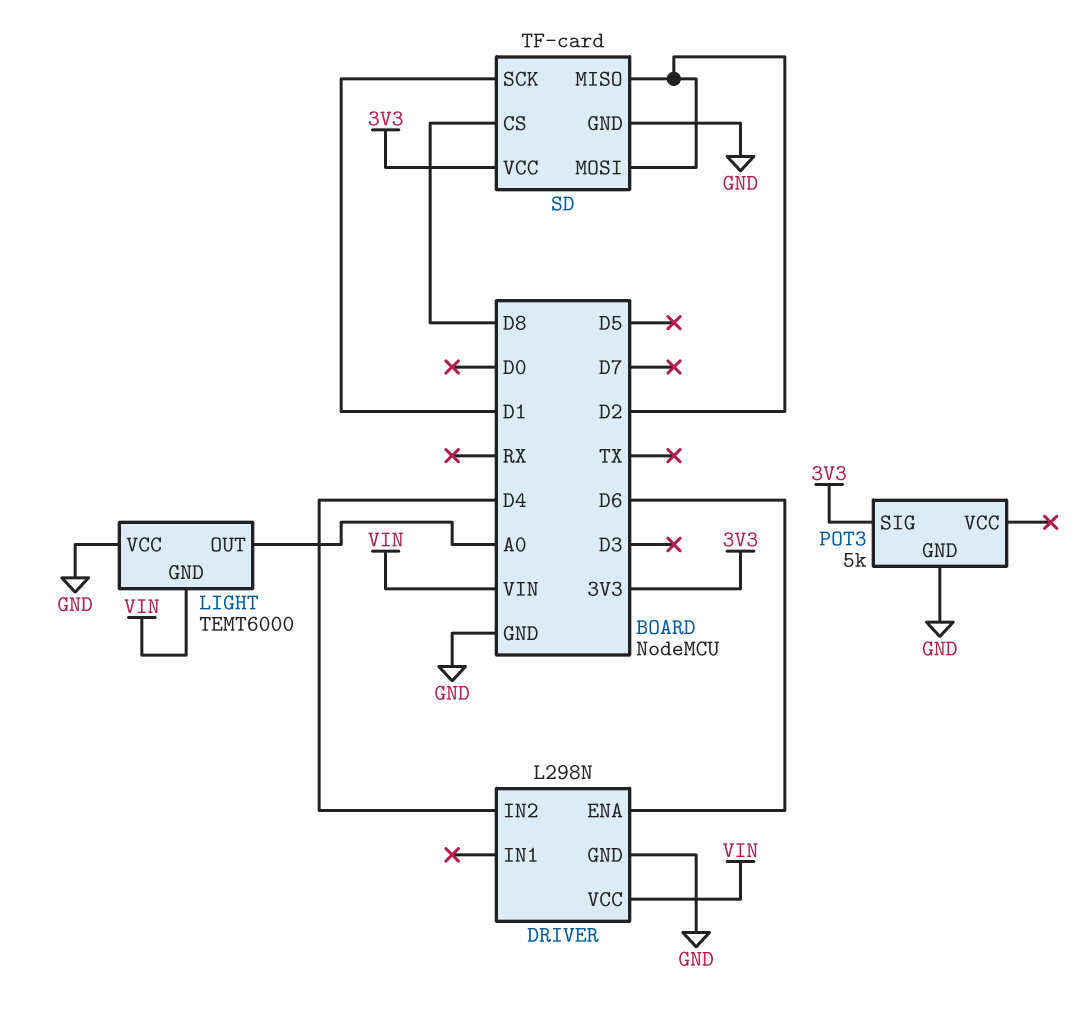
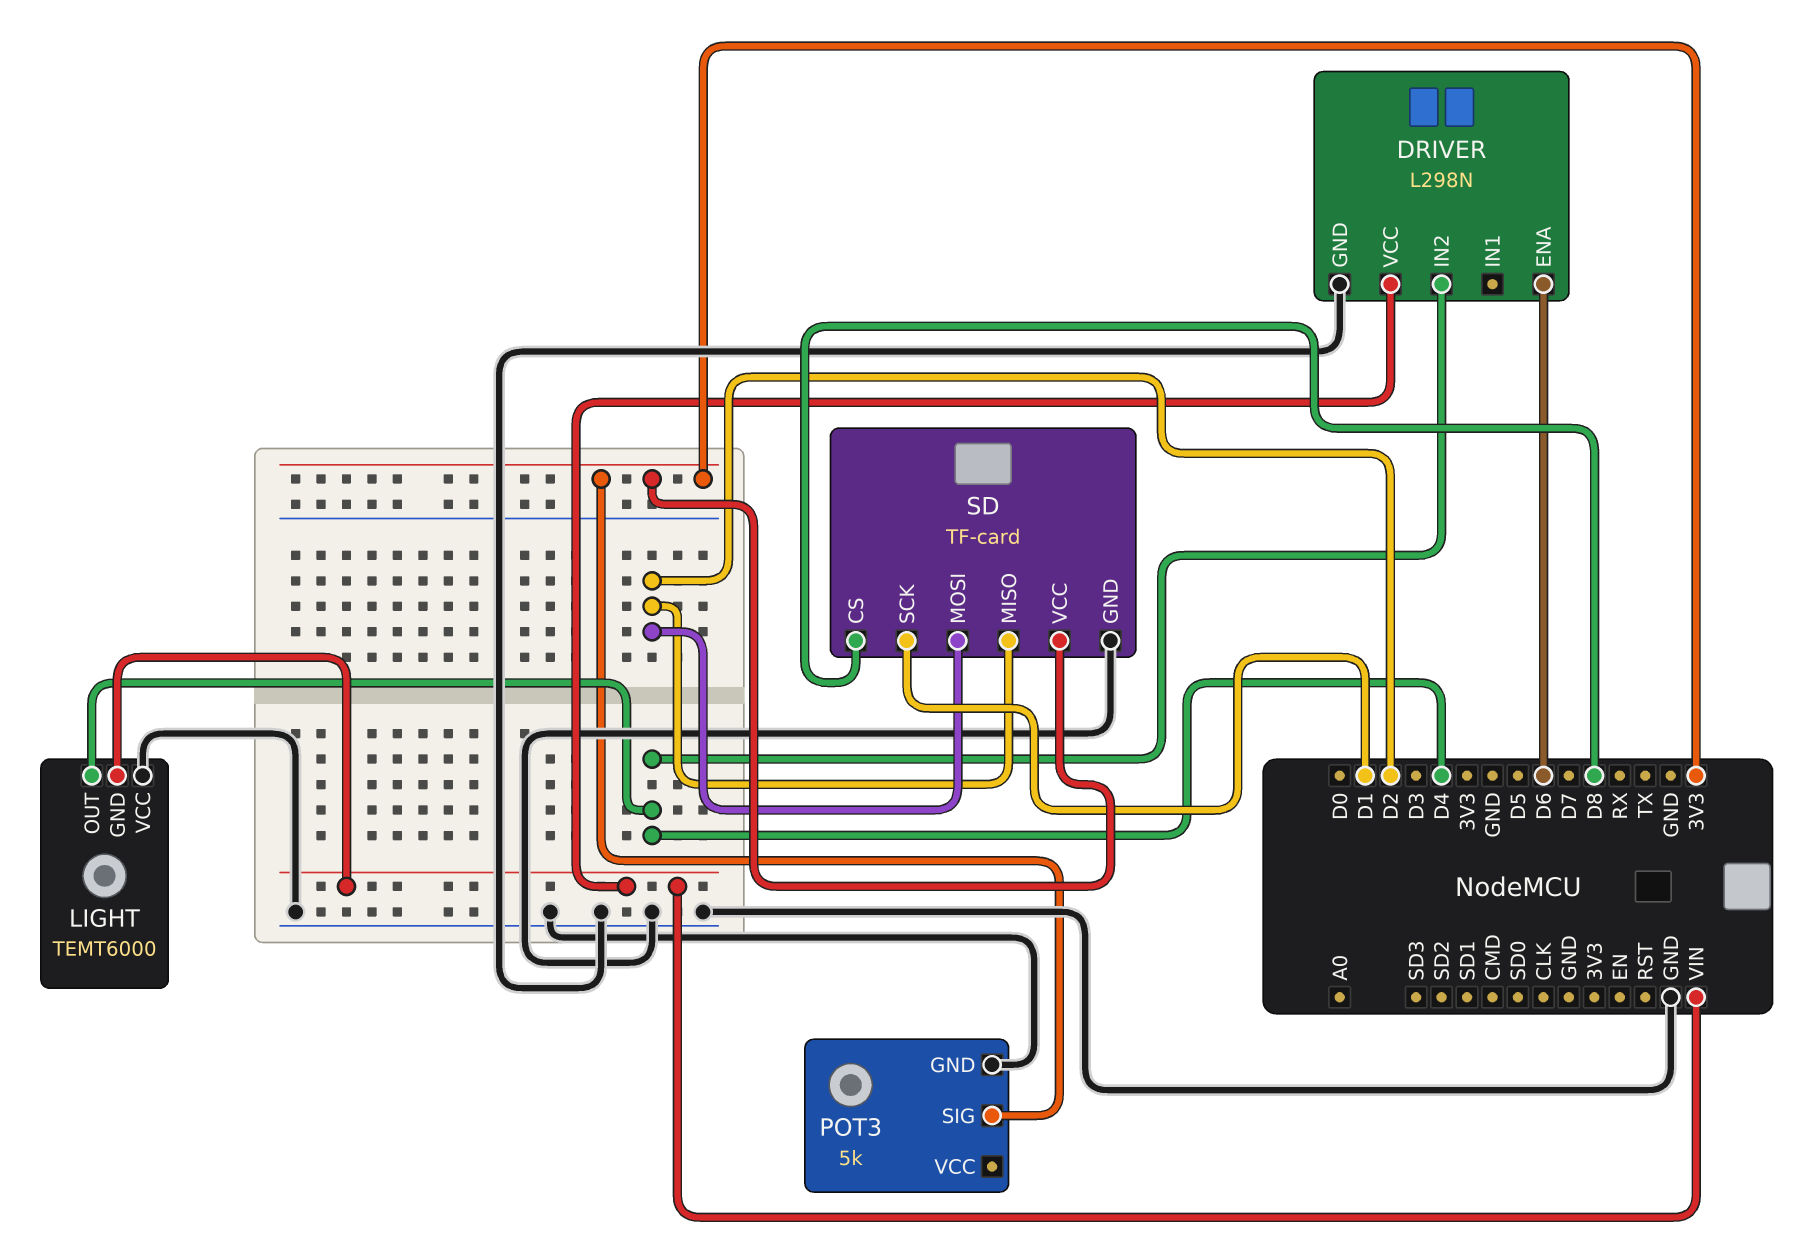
LIGHT pin OUT: A0 -> D4

